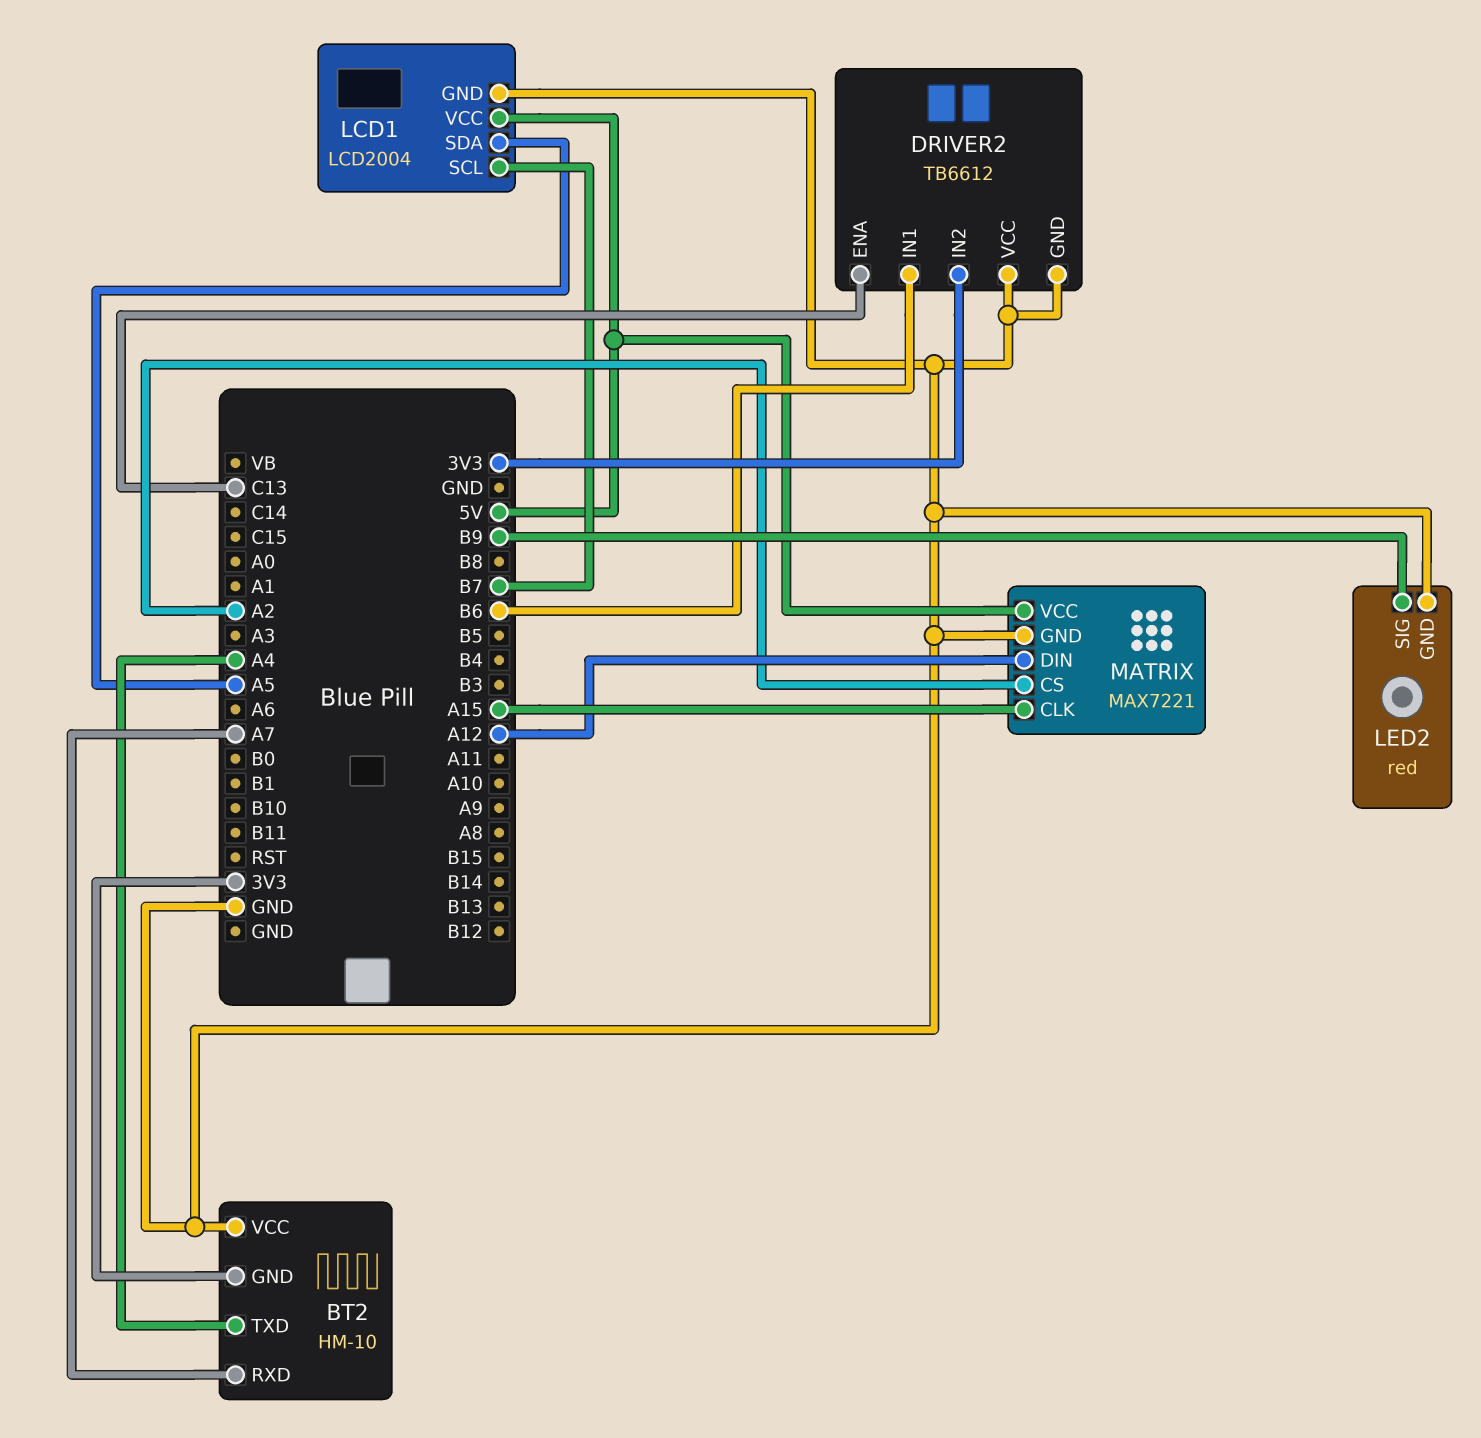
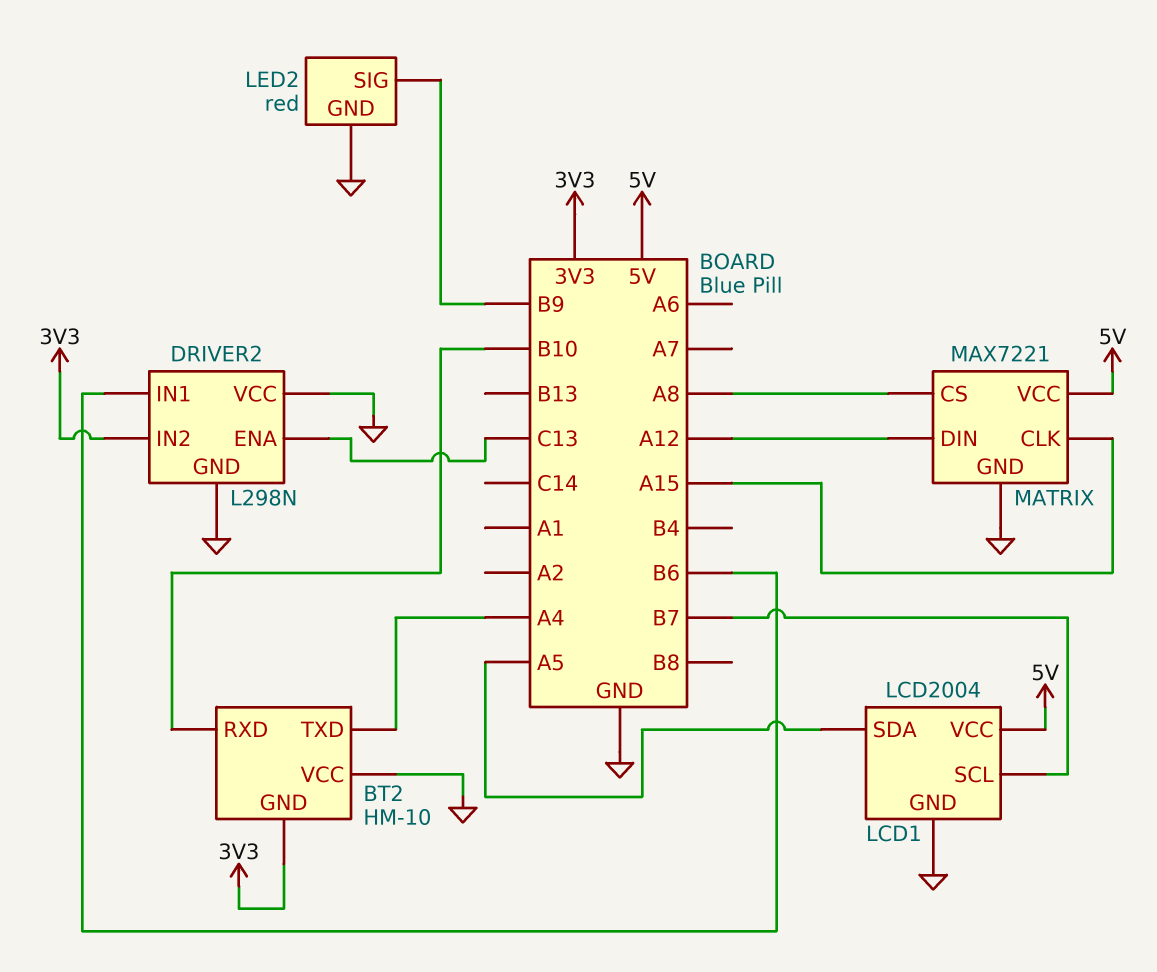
BT2 pin RXD: A7 -> B10
DRIVER2: TB6612 -> L298N
MATRIX pin CS: A2 -> A8

